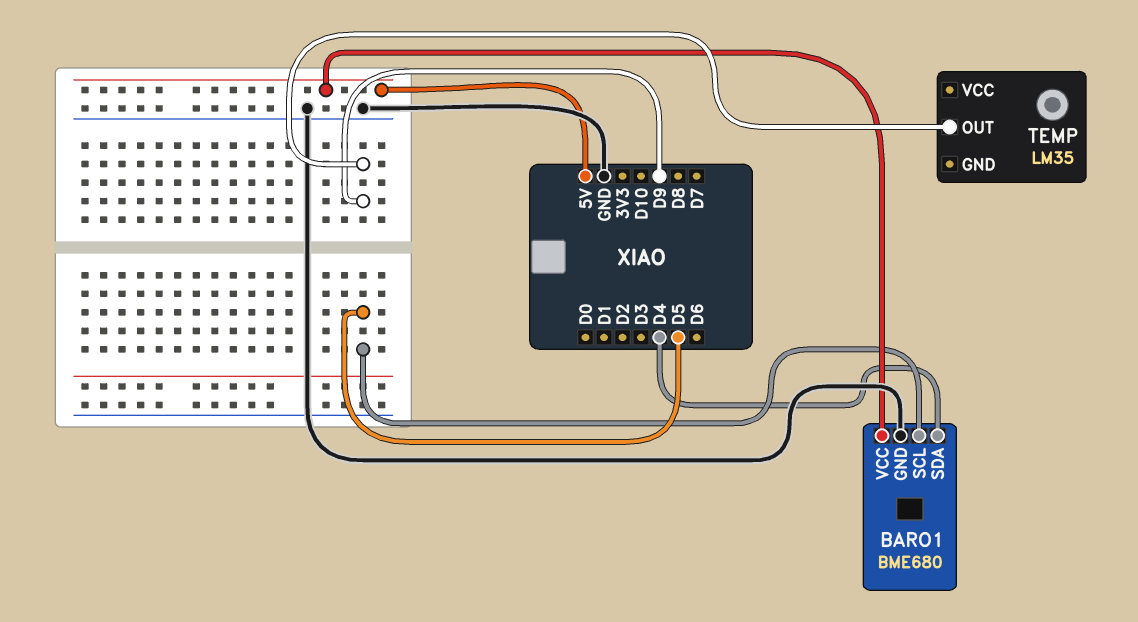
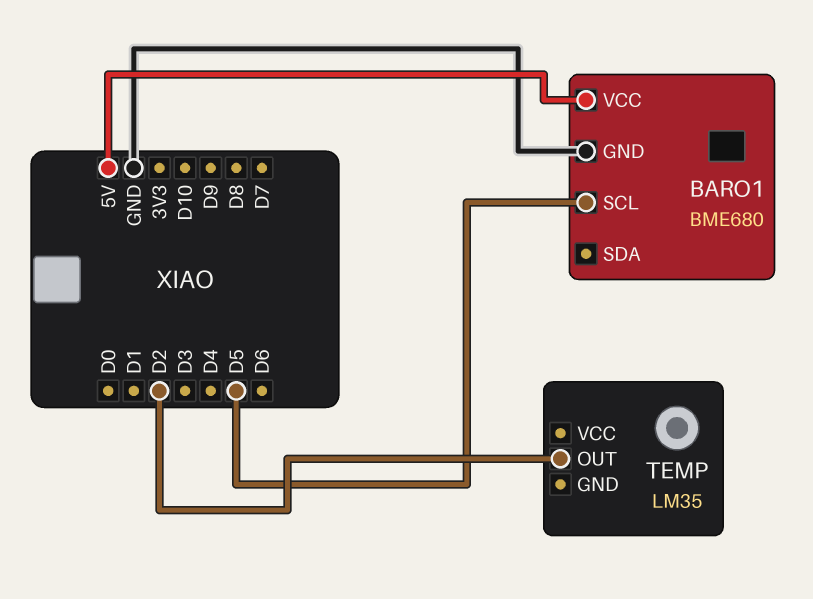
BARO1 pin SDA: D4 -> none
TEMP pin OUT: D9 -> D2

